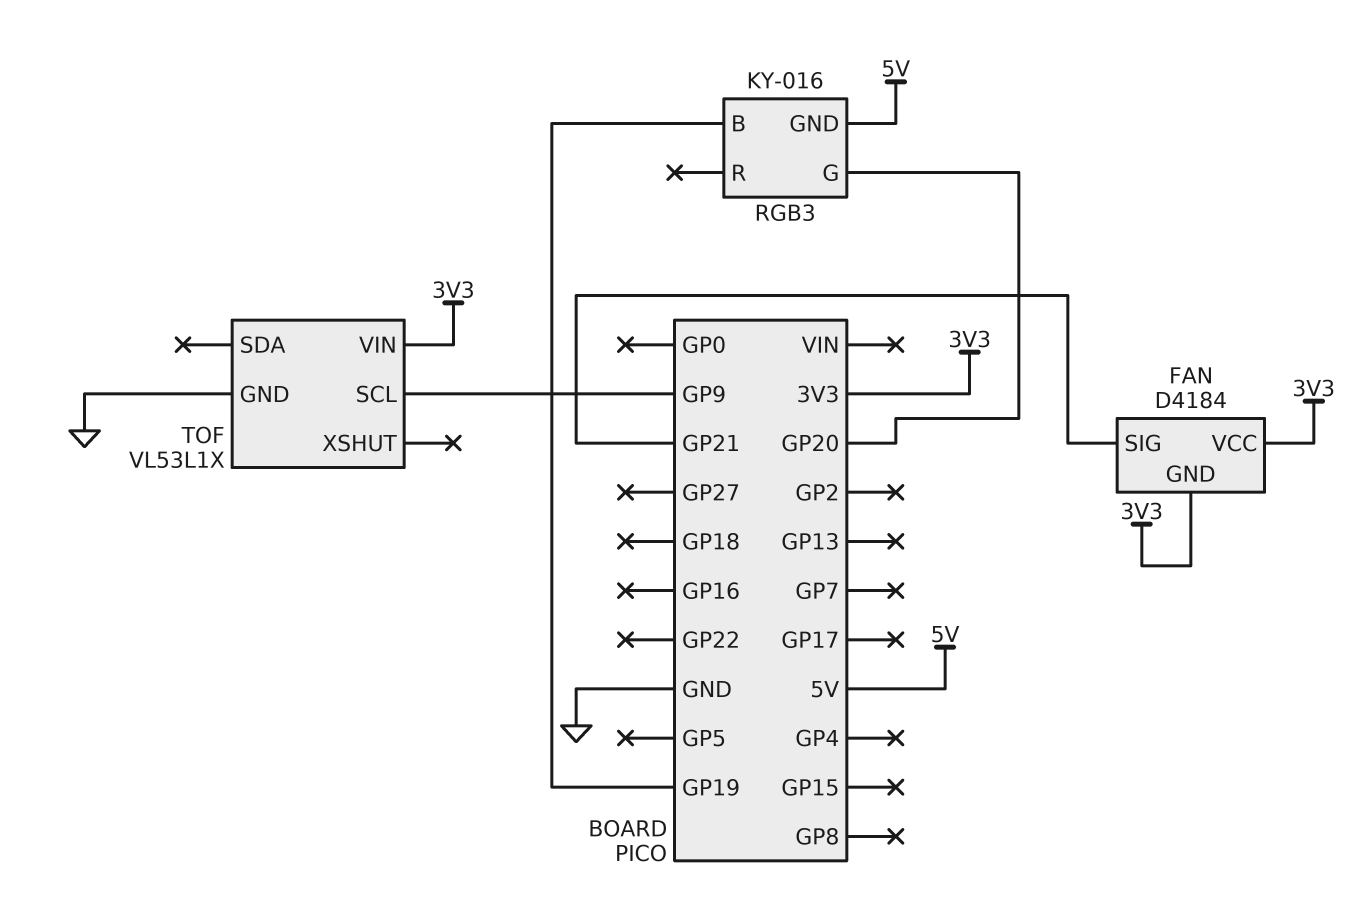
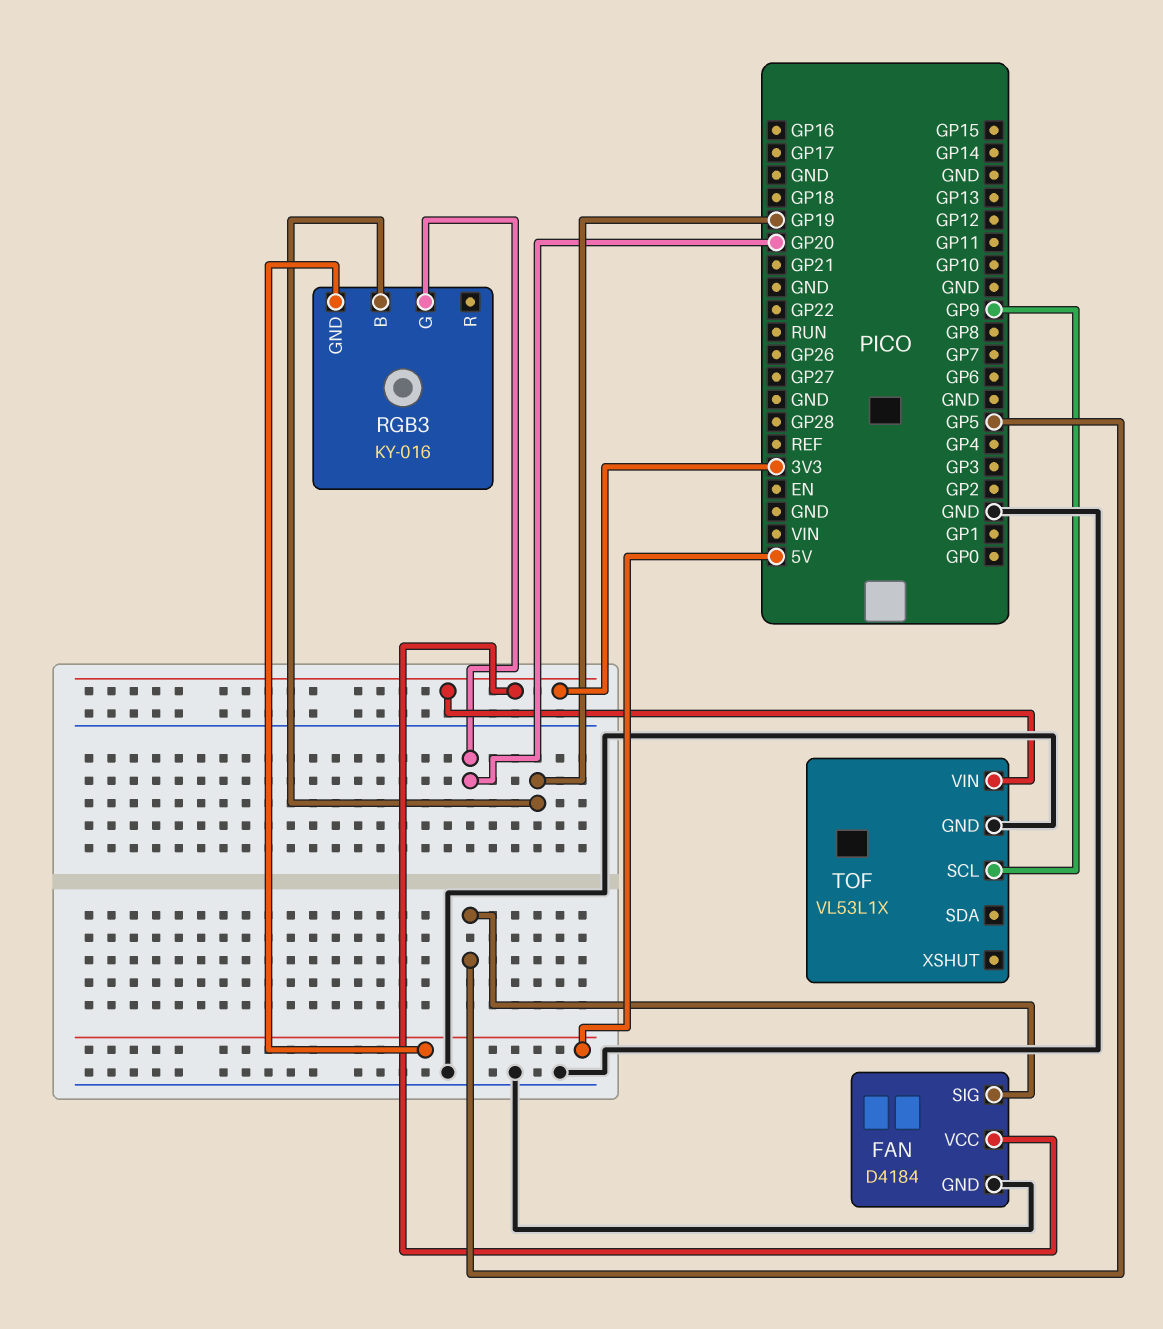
FAN pin GND: 3V3 -> GND
FAN pin SIG: GP21 -> GP5

